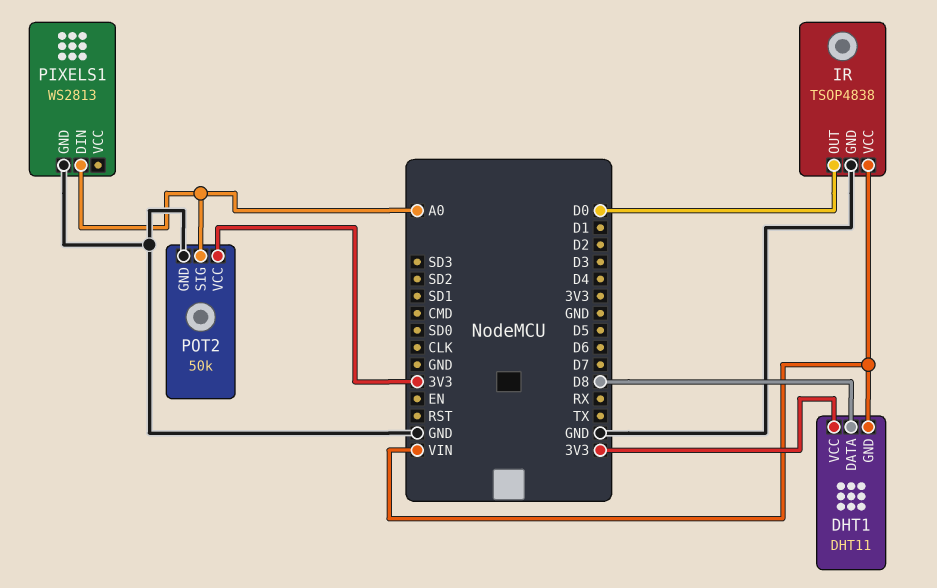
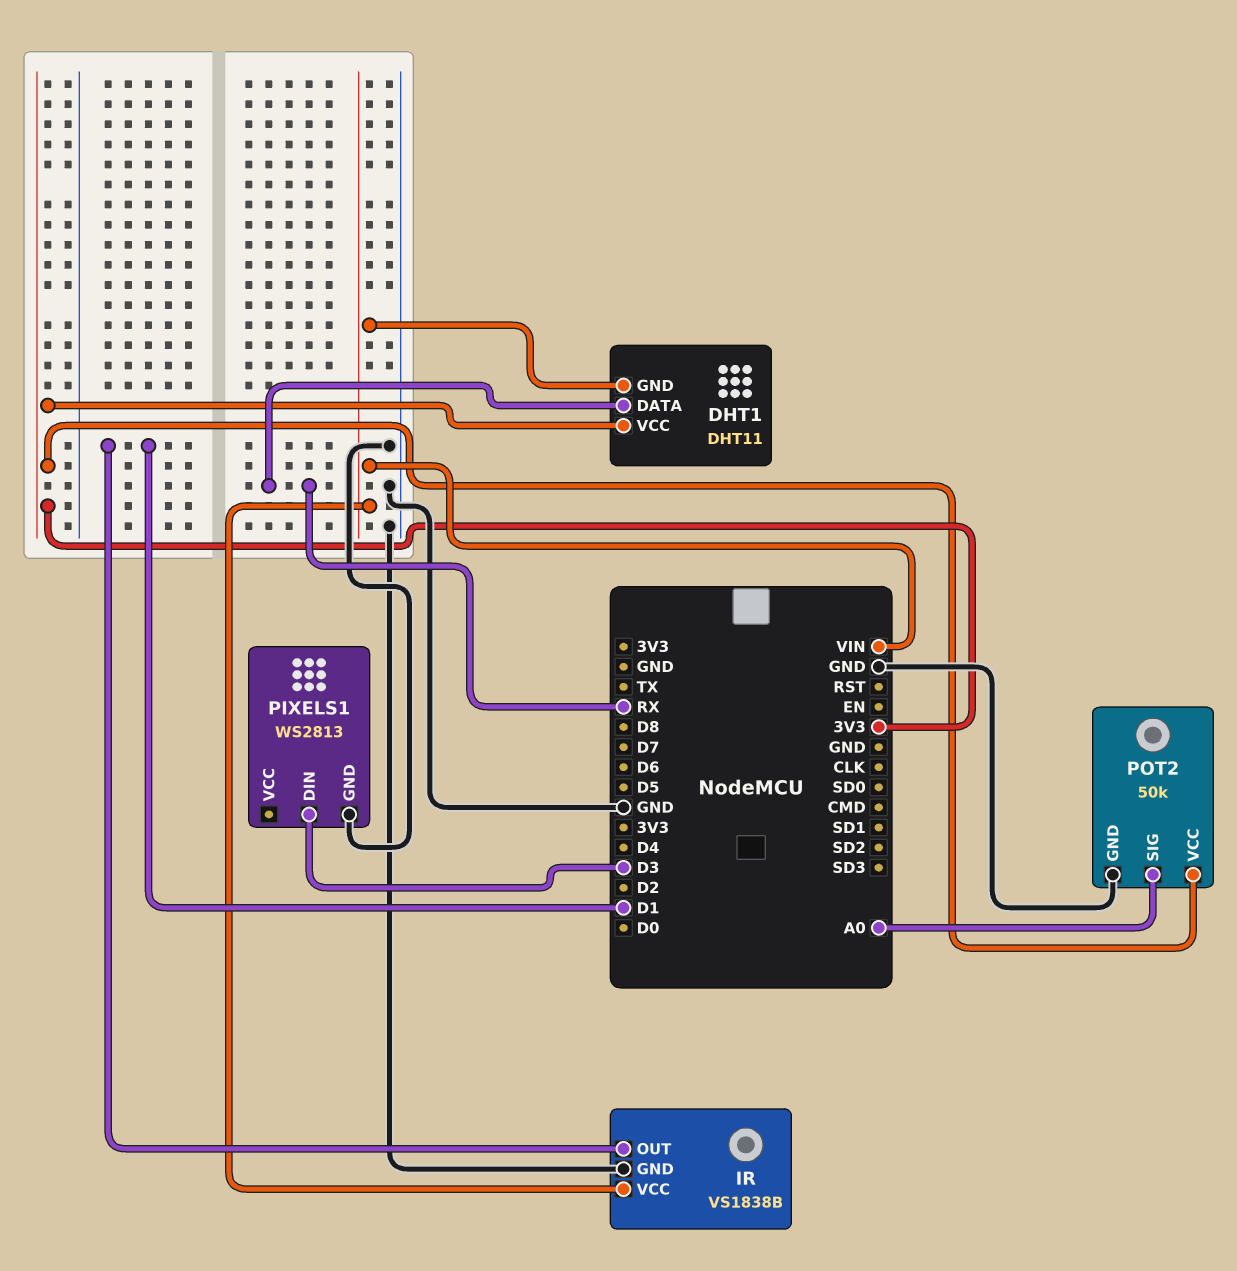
DHT1 pin DATA: D8 -> RX
IR: TSOP4838 -> VS1838B
IR pin OUT: D0 -> D1
PIXELS1 pin DIN: A0 -> D3

